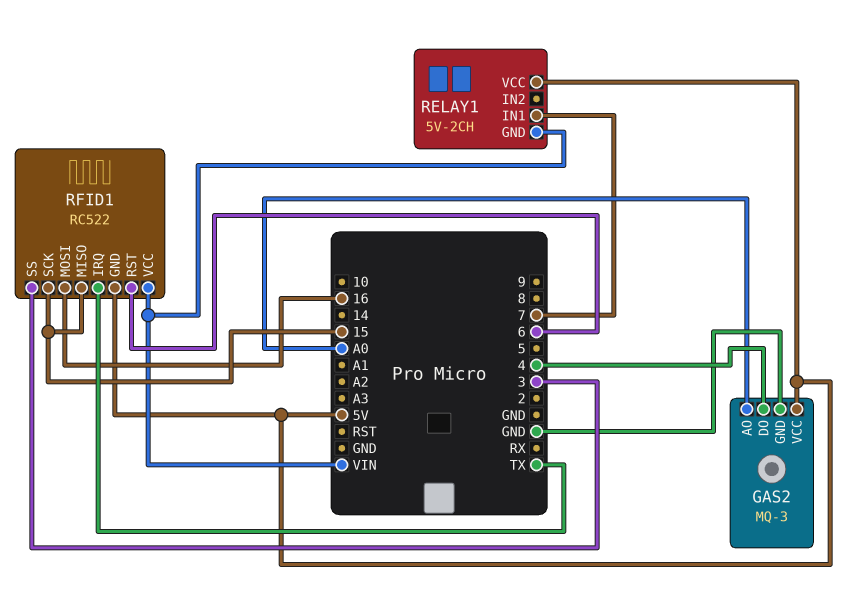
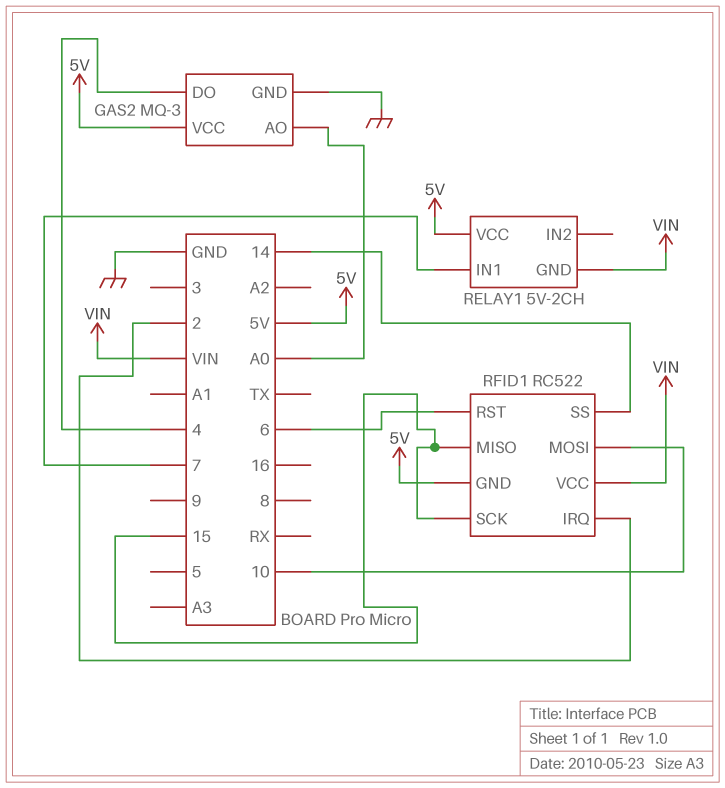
RFID1 pin IRQ: TX -> 2
RFID1 pin MOSI: 16 -> 10
RFID1 pin SS: 3 -> 14

